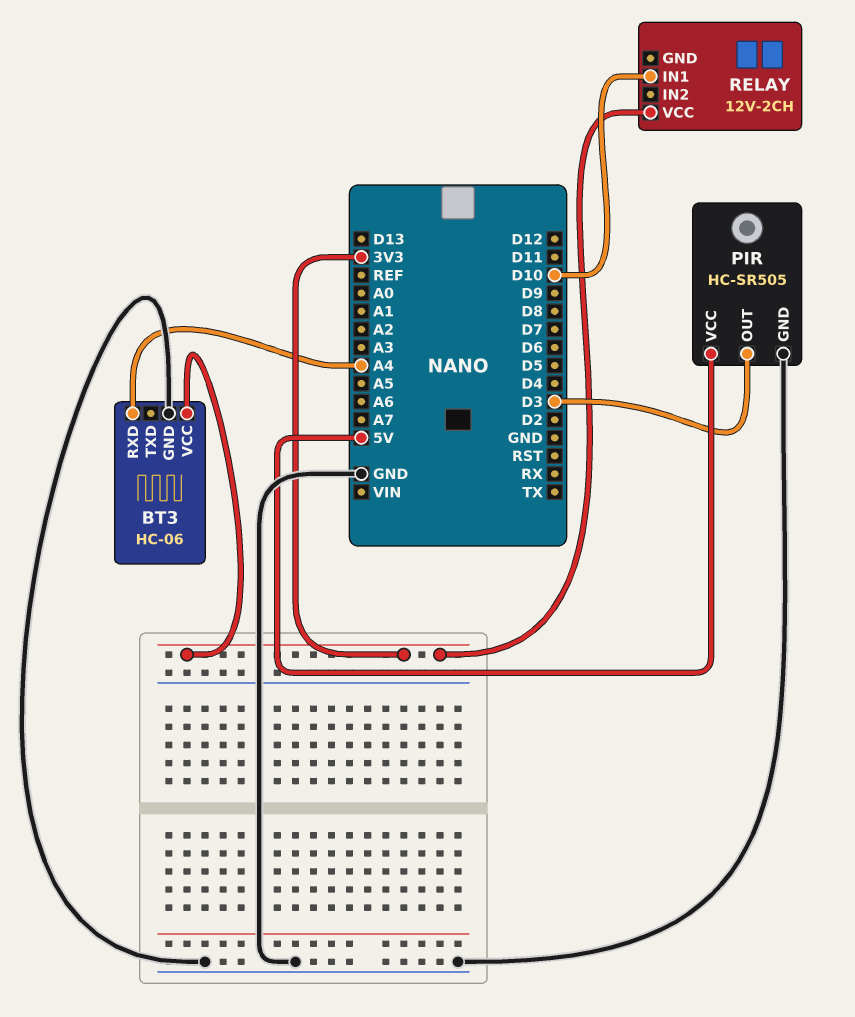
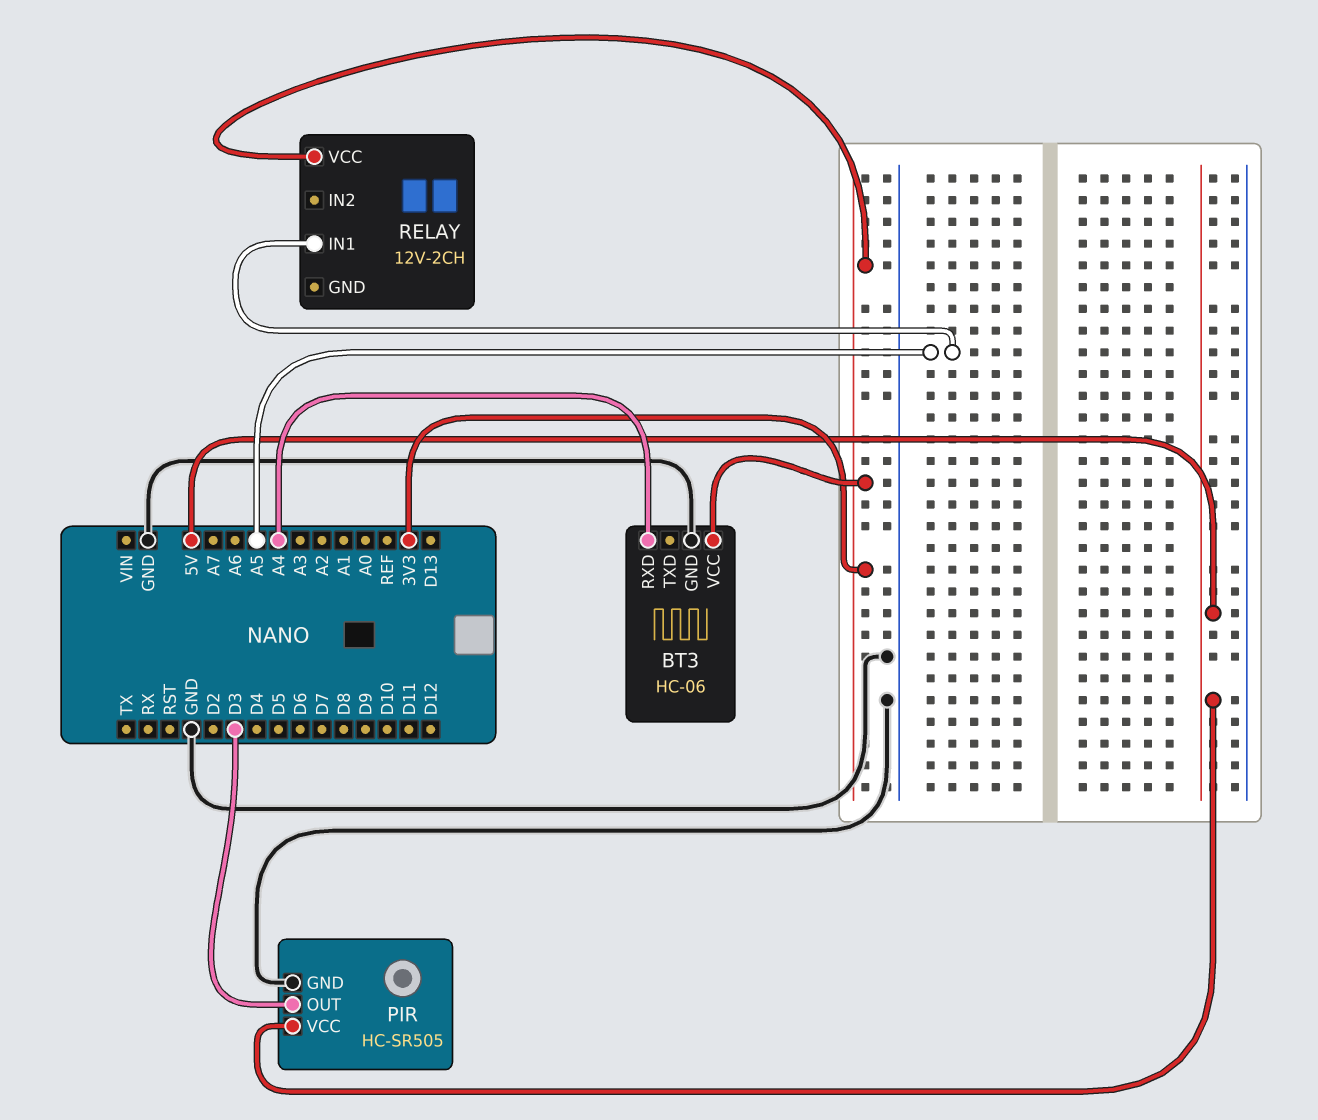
RELAY pin IN1: D10 -> A5

